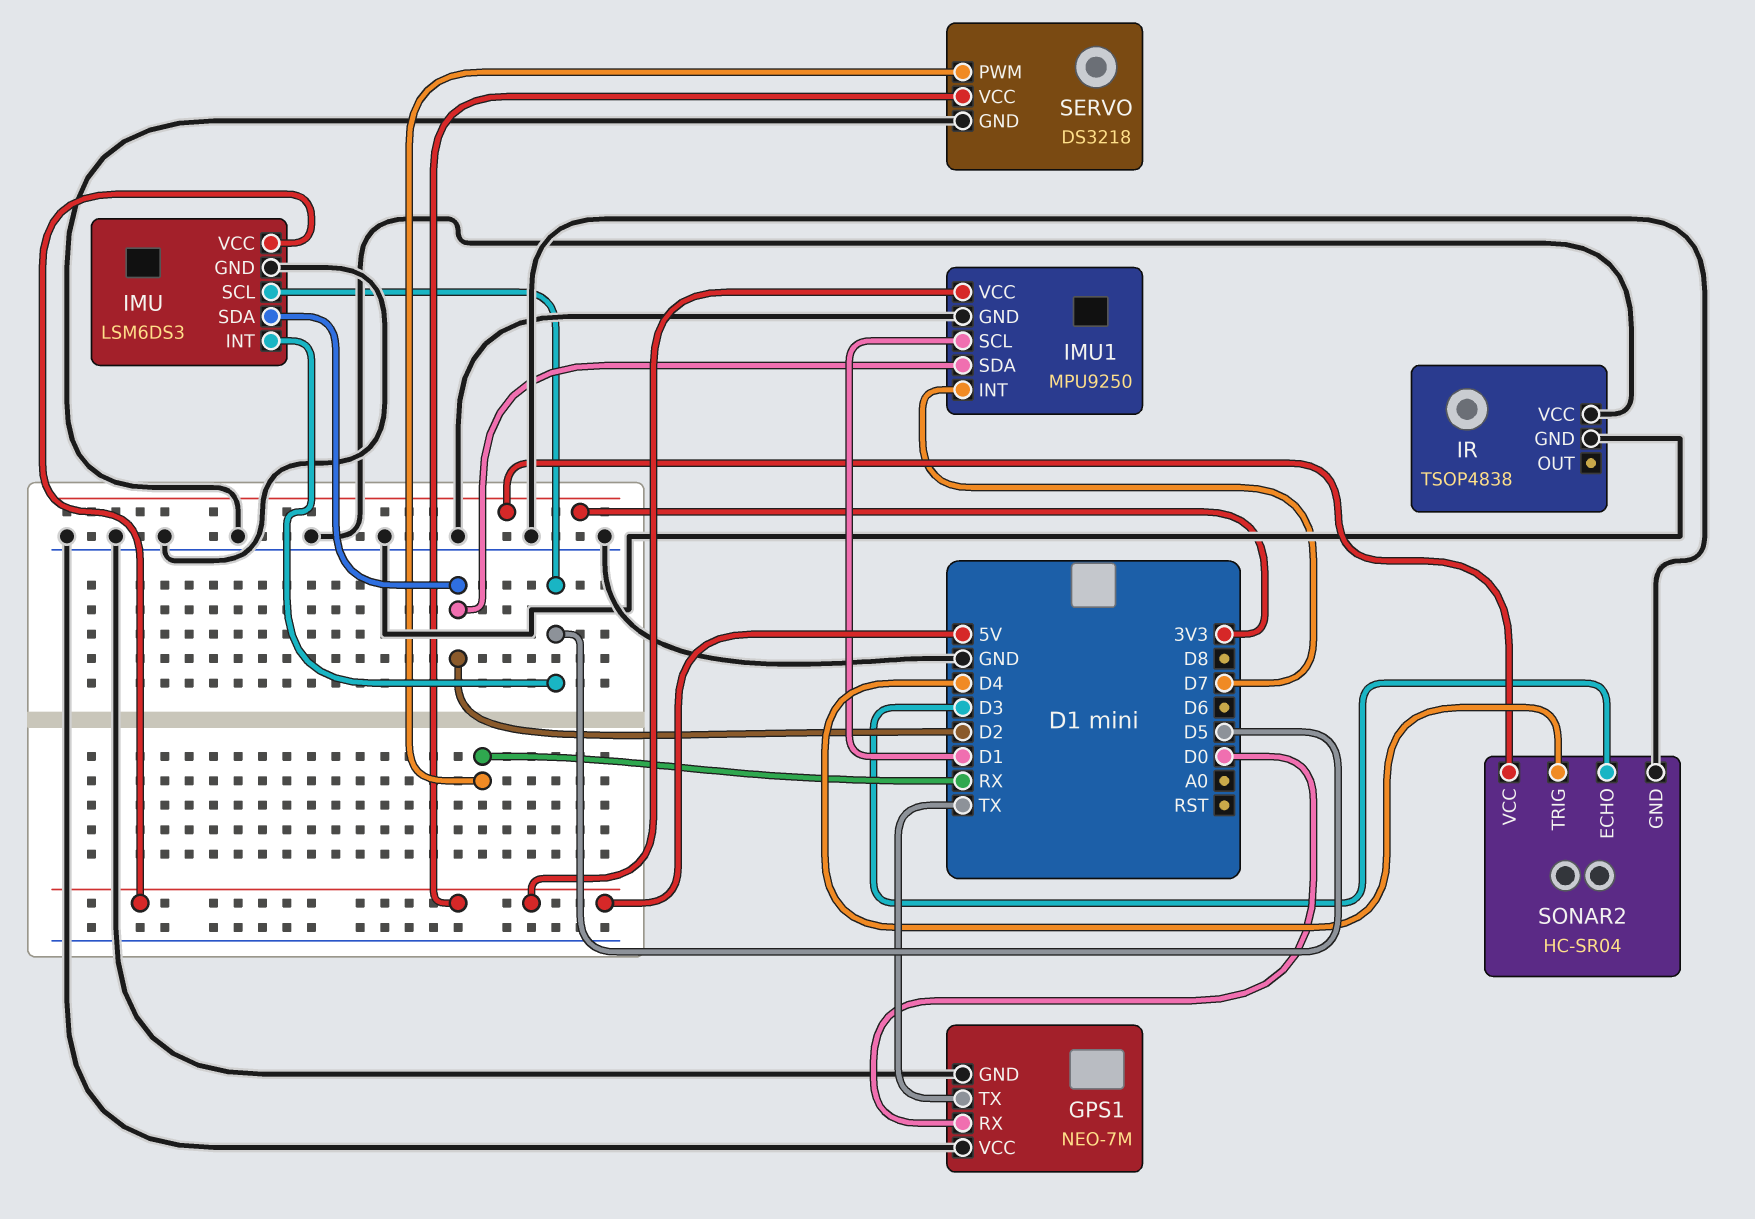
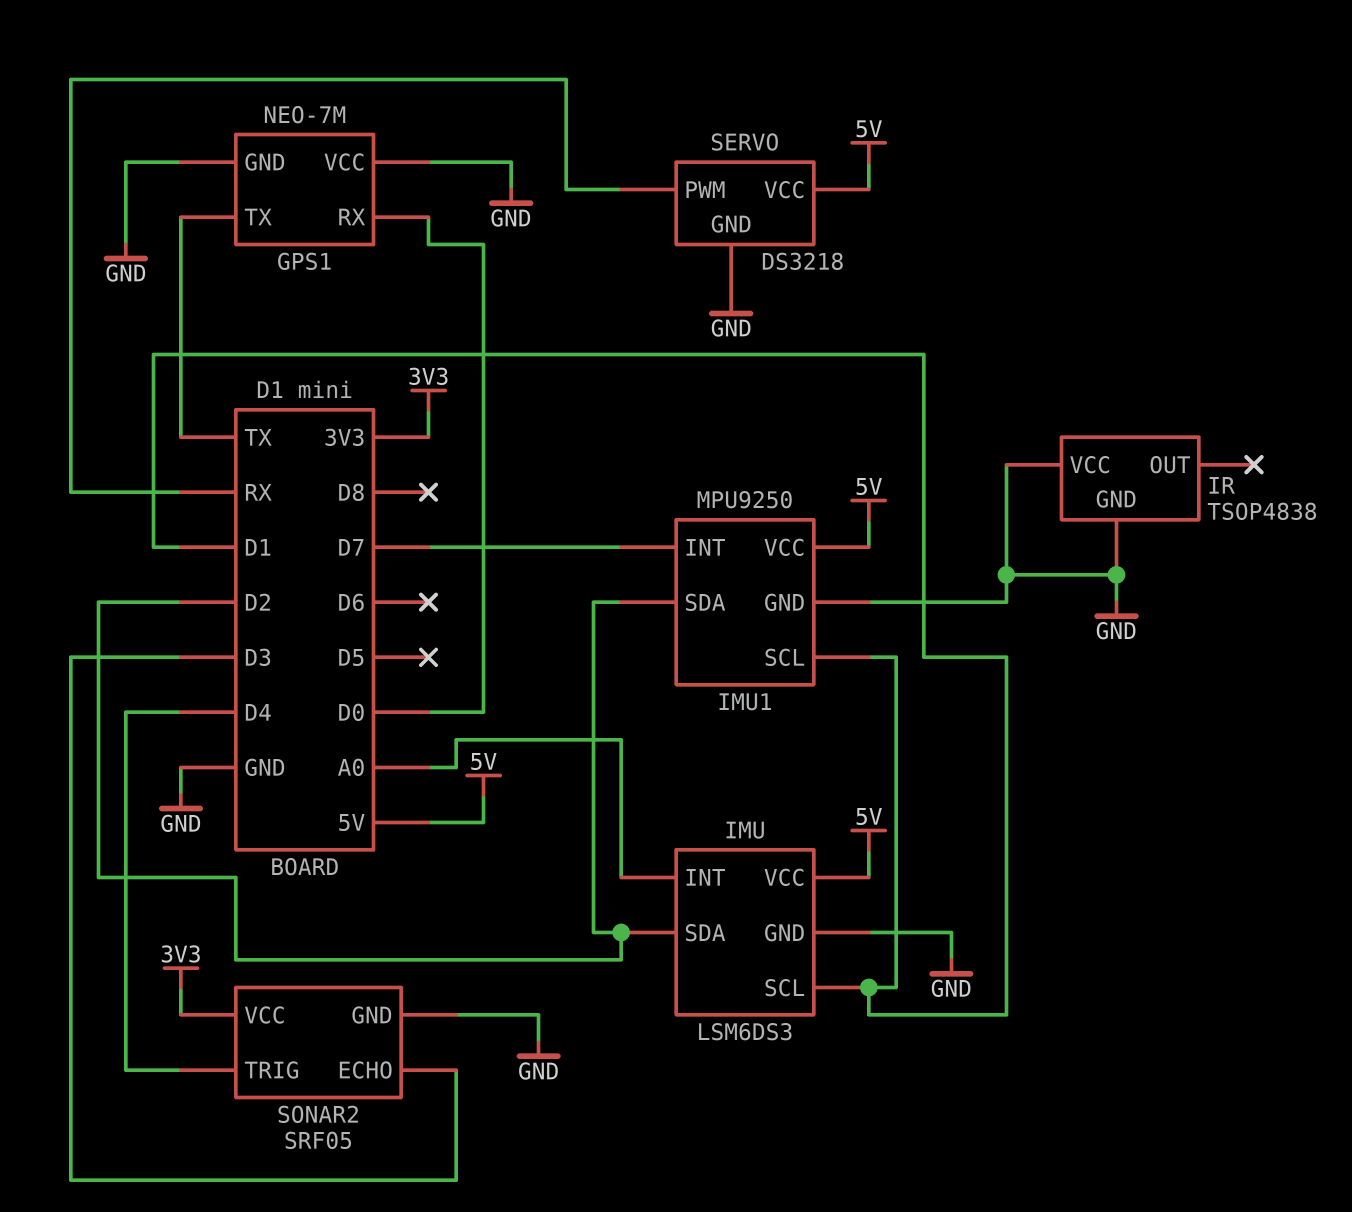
IMU pin INT: D5 -> A0
IMU pin SCL: D5 -> D1
SONAR2: HC-SR04 -> SRF05

